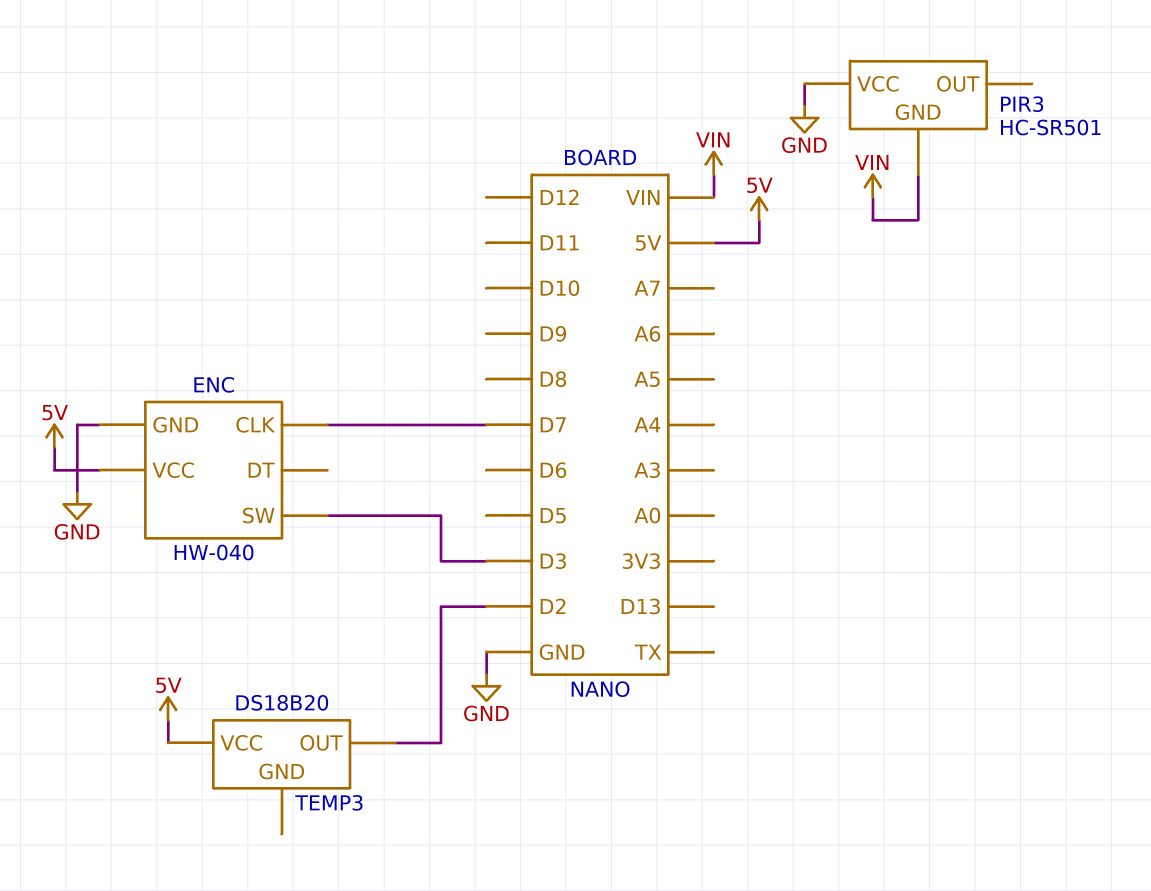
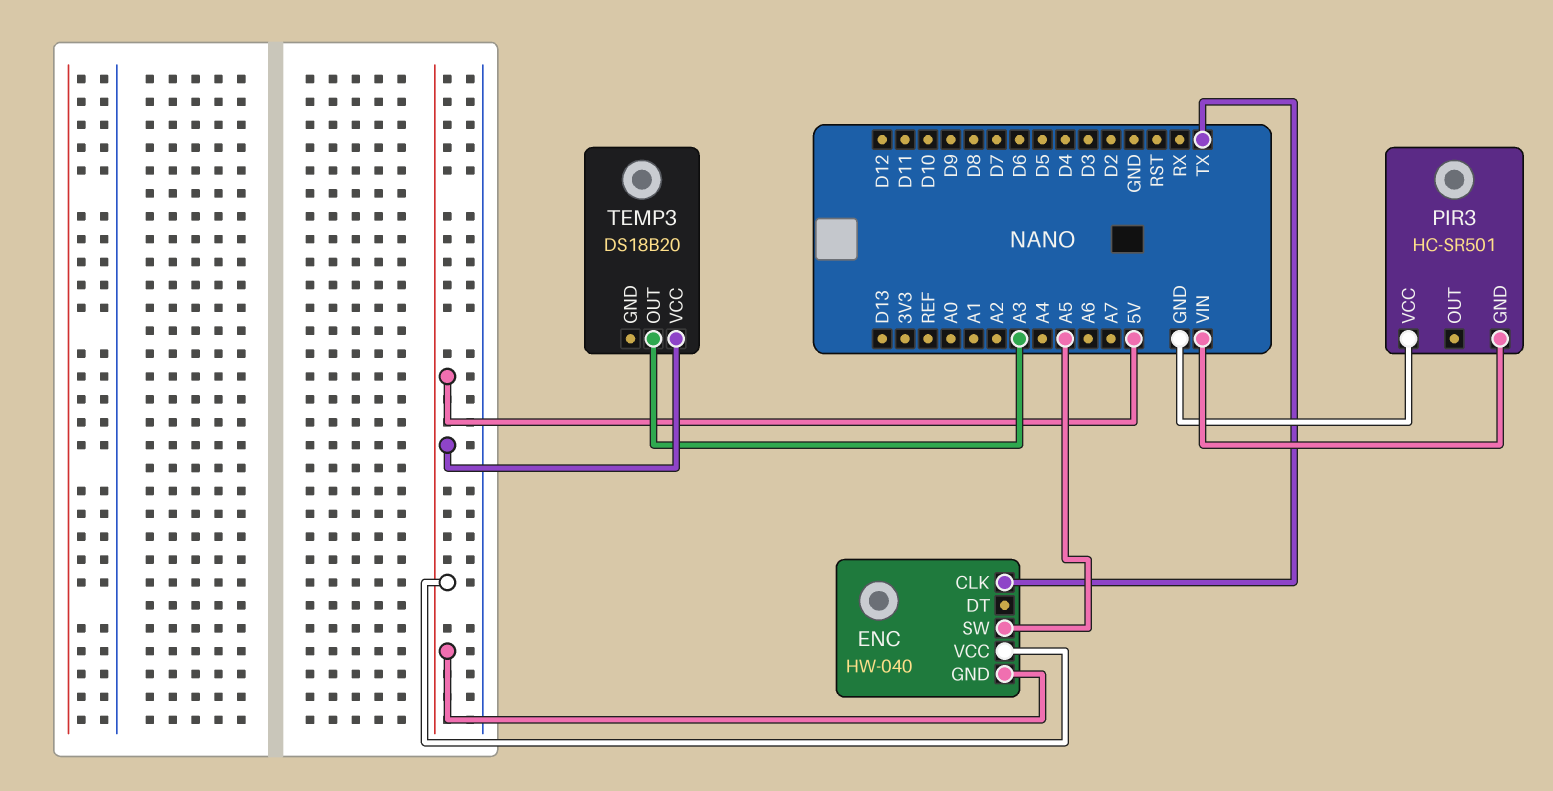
ENC pin CLK: D7 -> TX
ENC pin GND: GND -> 5V
ENC pin SW: D3 -> A5
TEMP3 pin OUT: D2 -> A3

